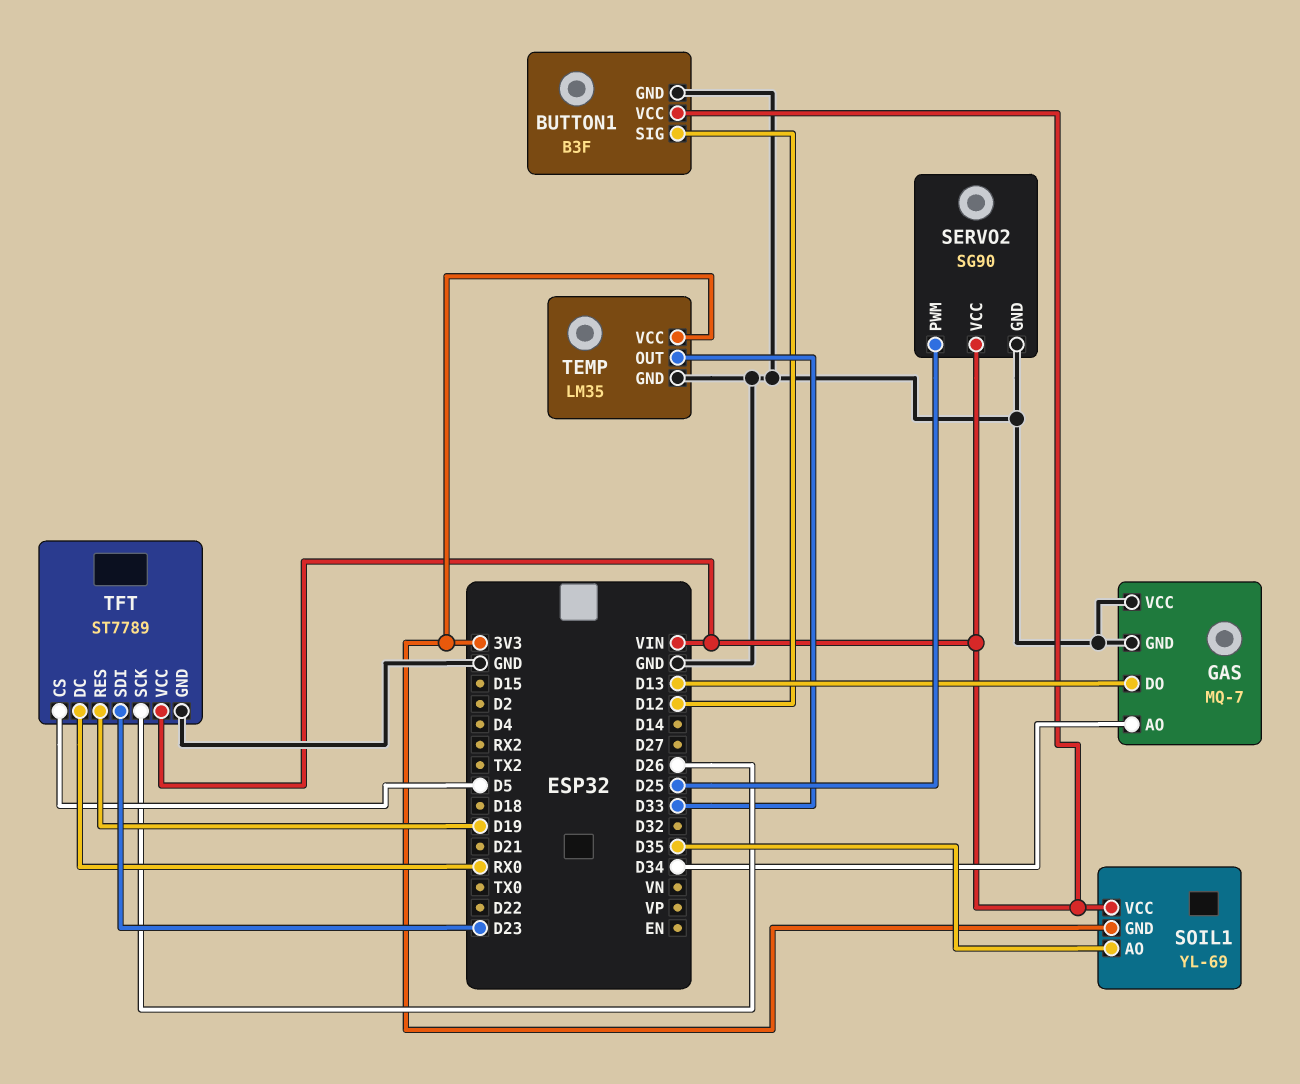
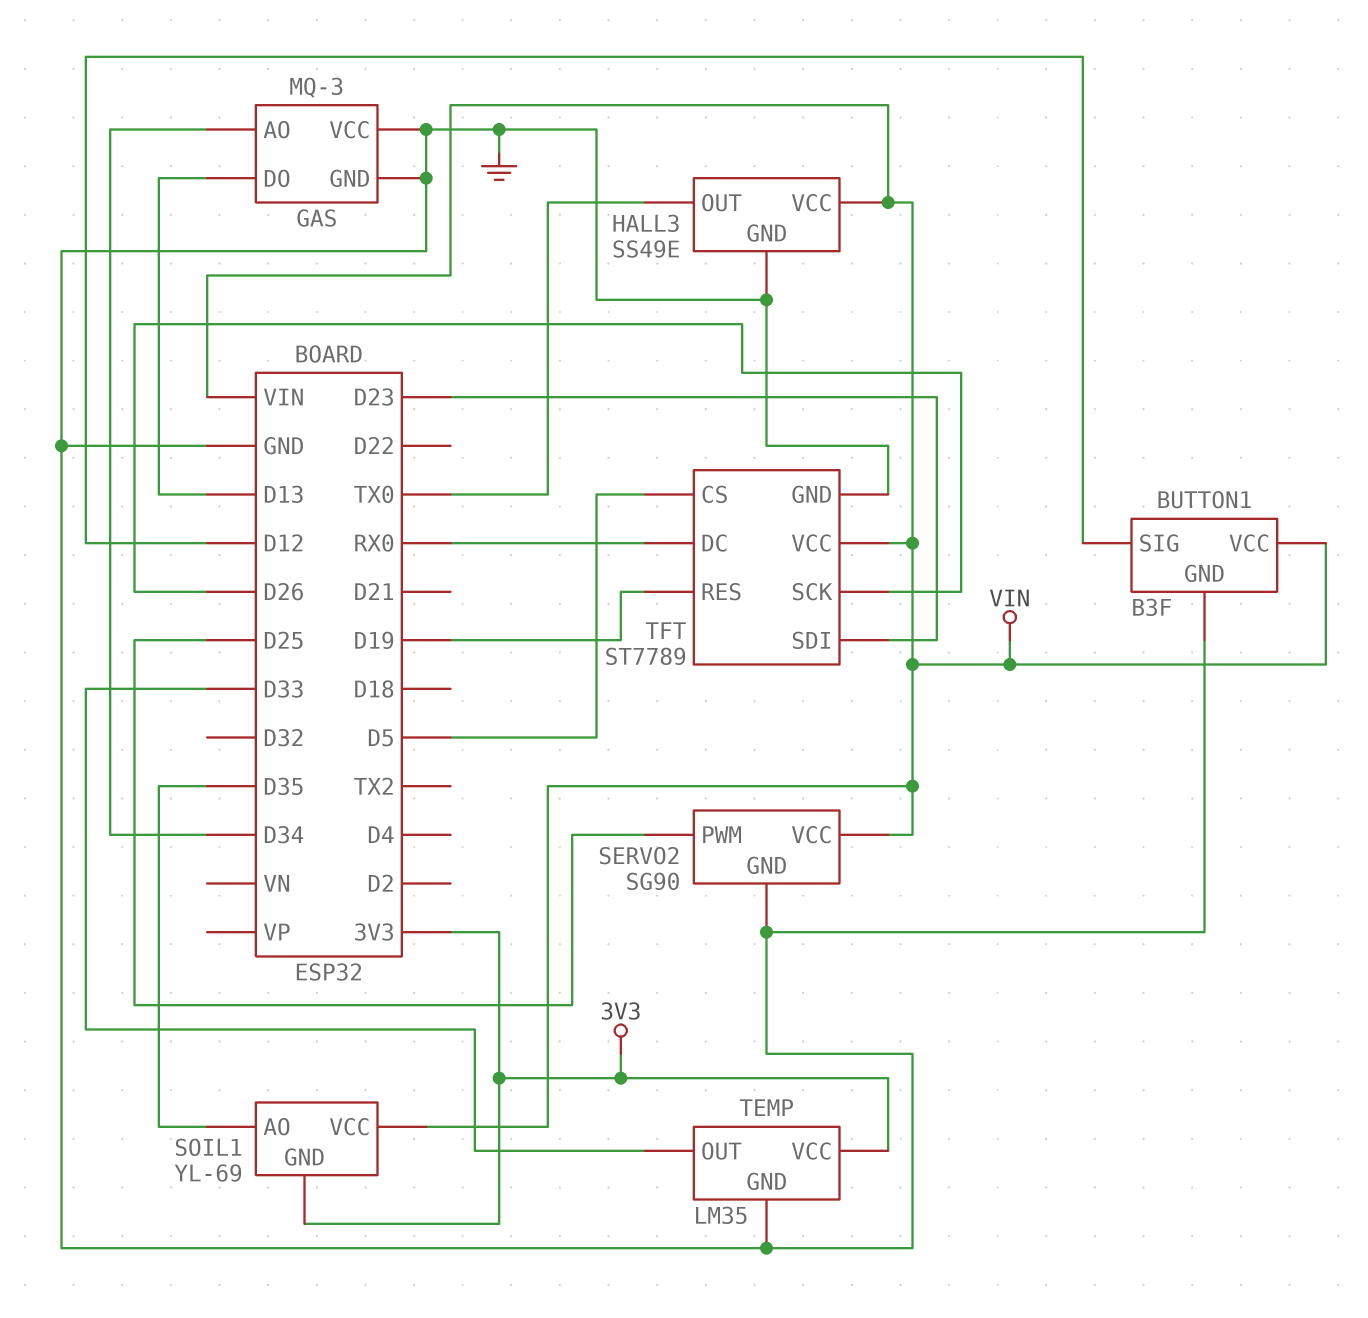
GAS: MQ-7 -> MQ-3
HALL3: none -> SS49E
HALL3 pin GND: none -> GND
HALL3 pin OUT: none -> TX0
HALL3 pin VCC: none -> VIN

